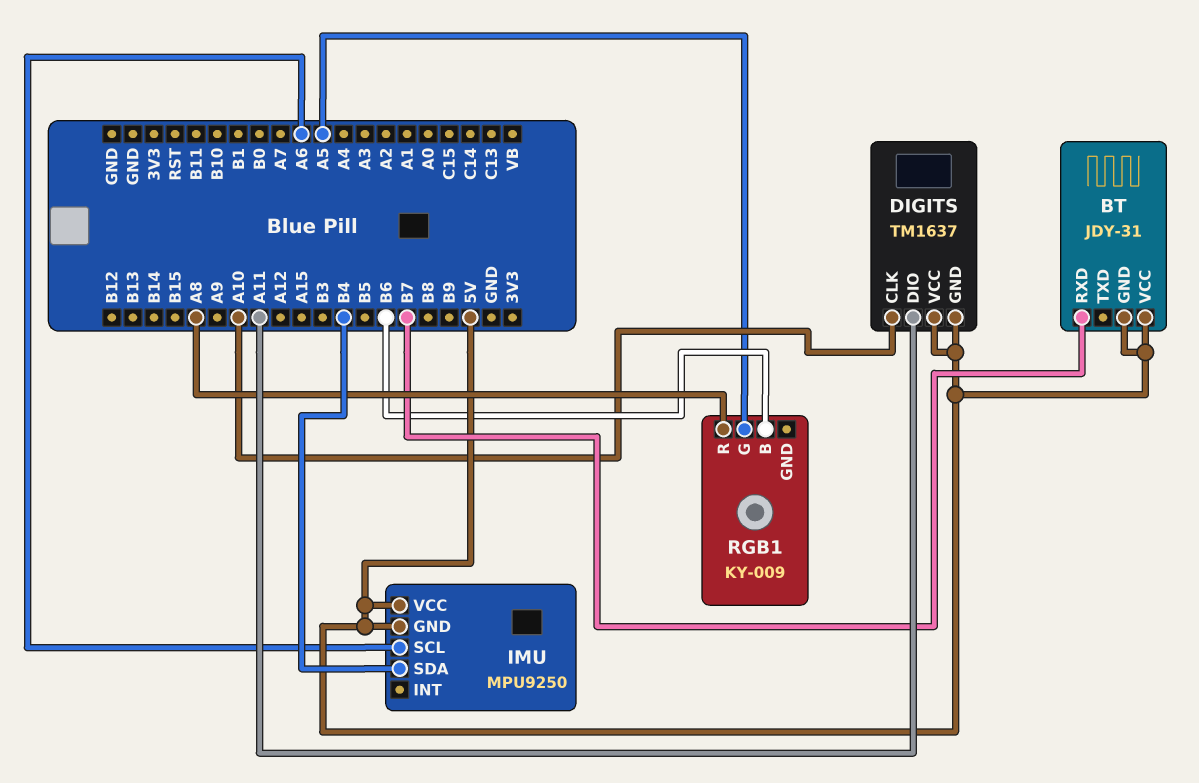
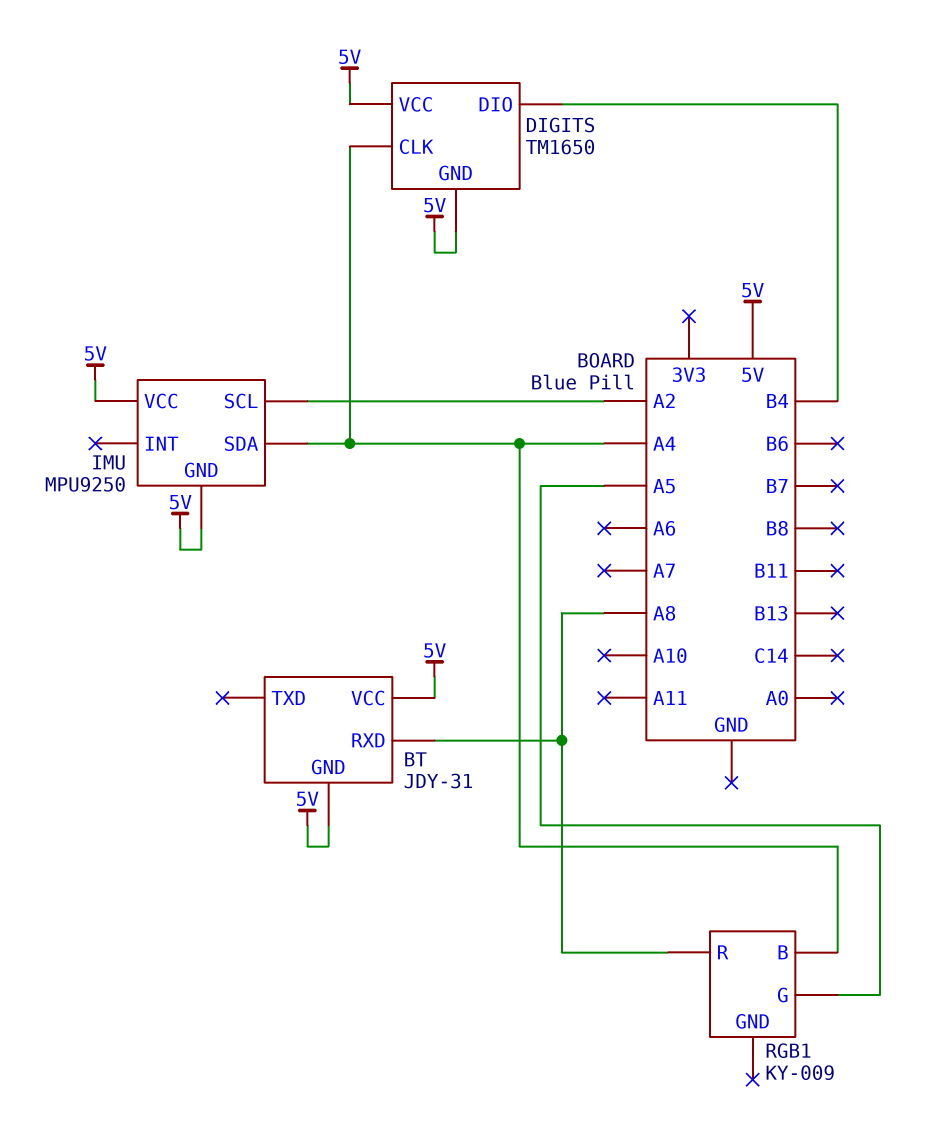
BT pin RXD: B7 -> A8
DIGITS: TM1637 -> TM1650
DIGITS pin CLK: A10 -> A4
DIGITS pin DIO: A11 -> B4
IMU pin SCL: A6 -> A2
IMU pin SDA: B4 -> A4
RGB1 pin B: B6 -> A4

